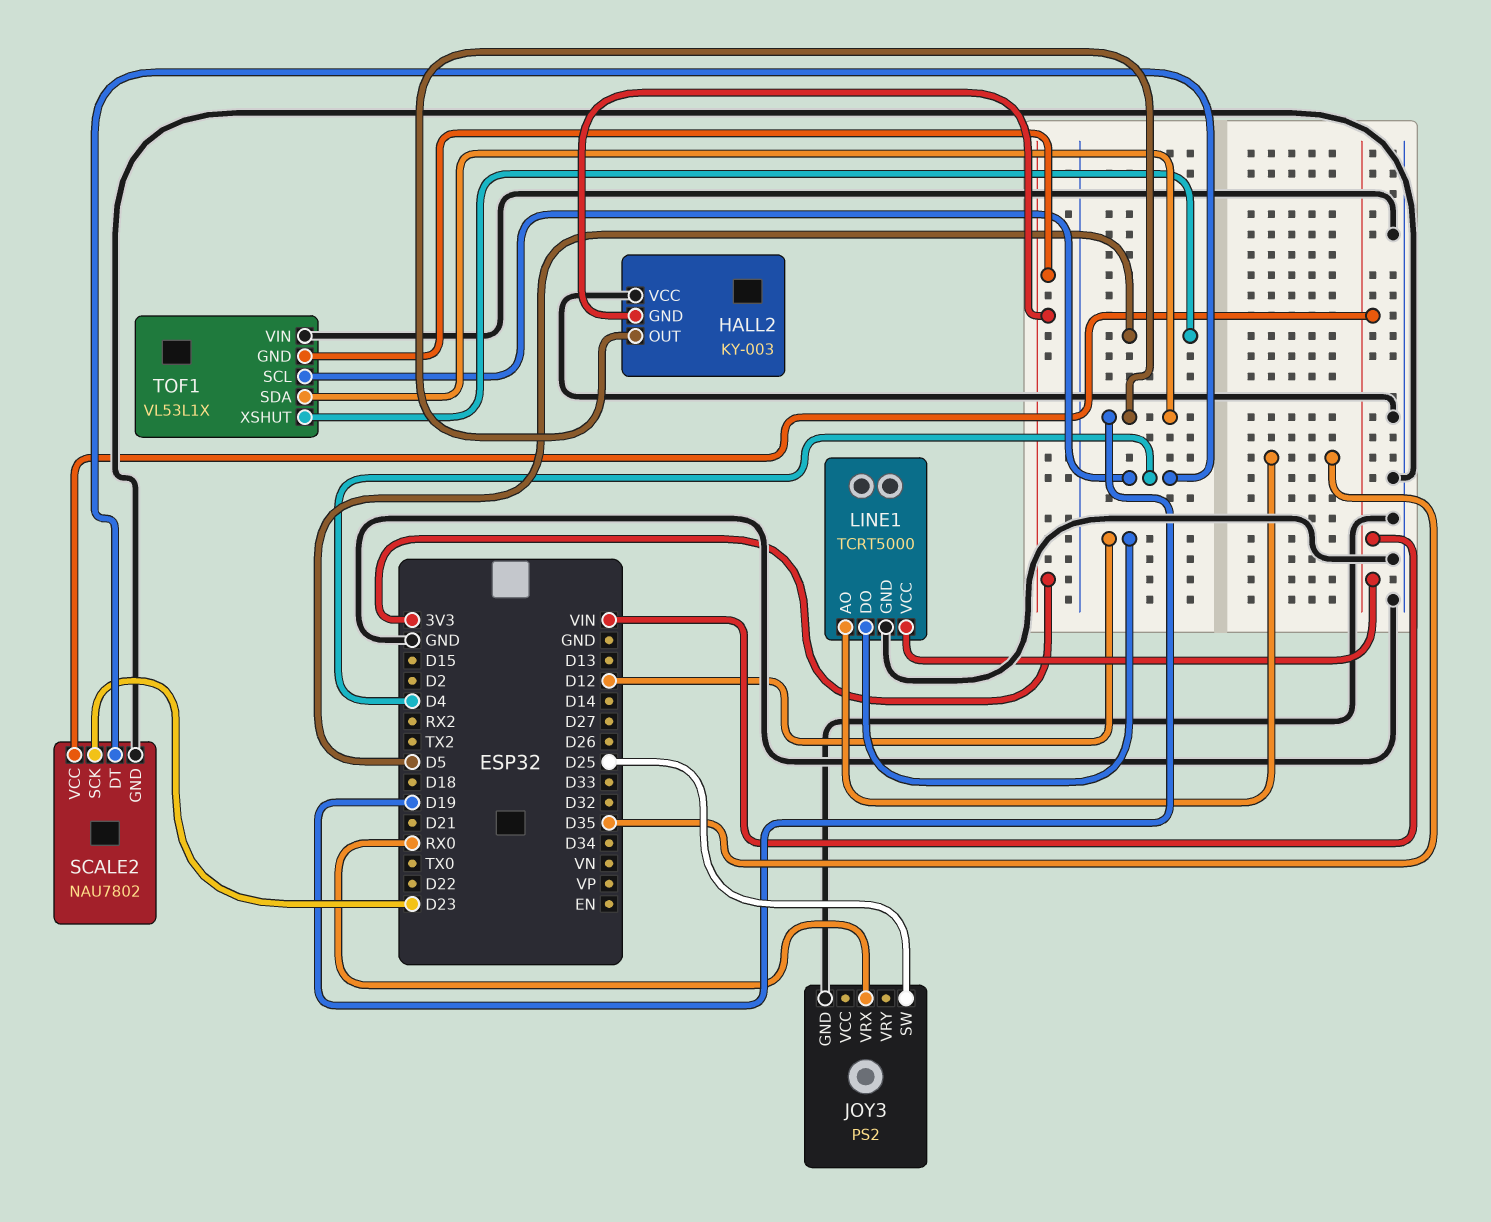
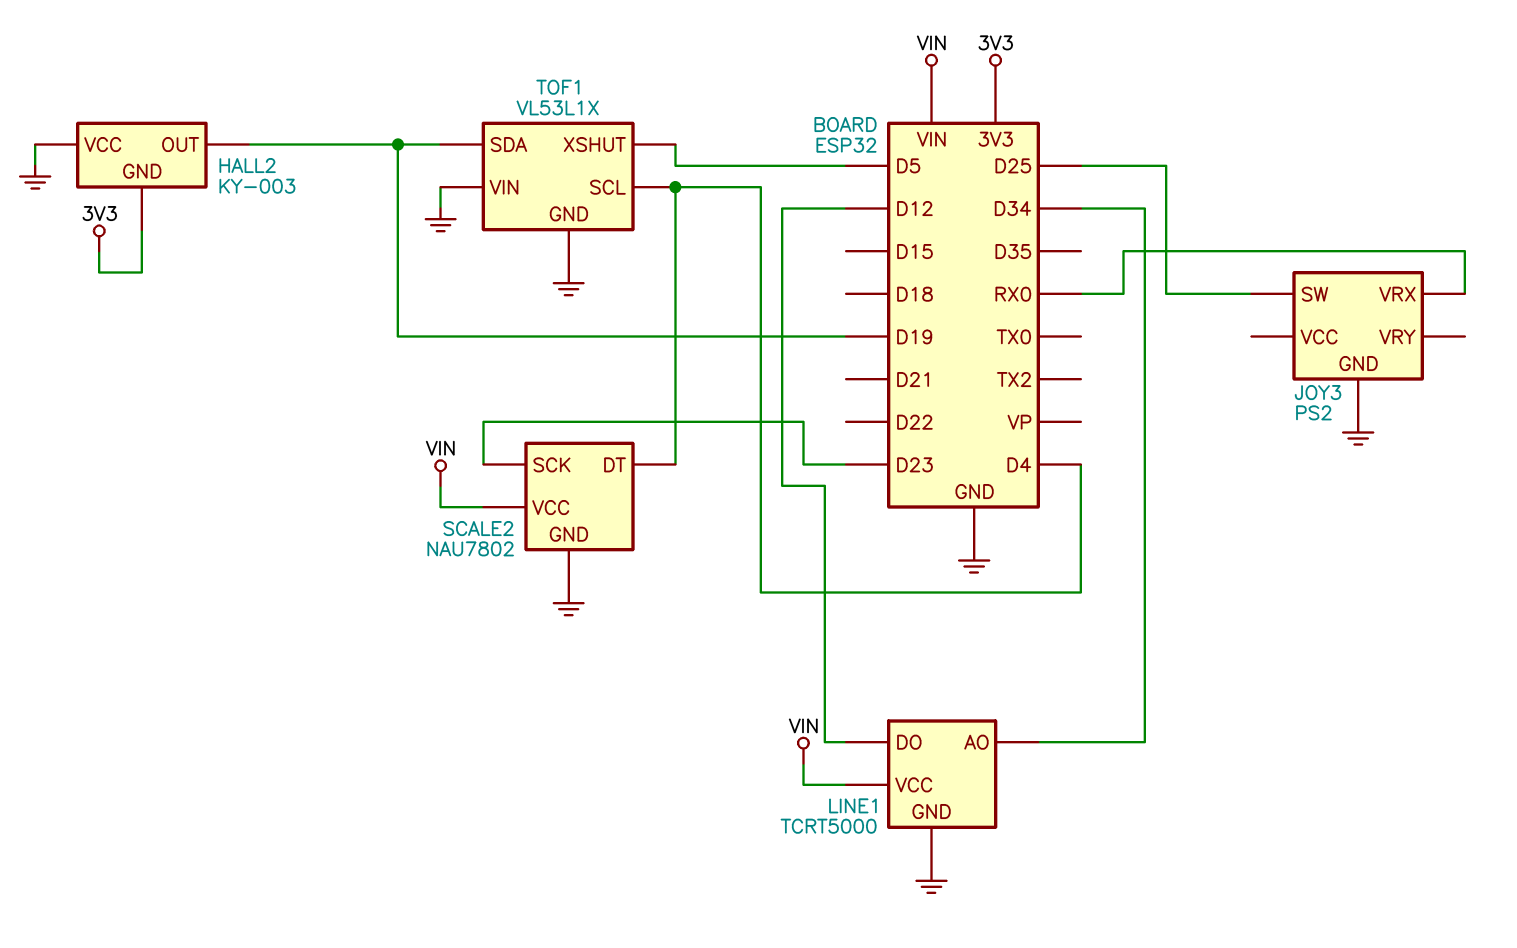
LINE1 pin AO: D35 -> D34
TOF1 pin GND: 3V3 -> GND

